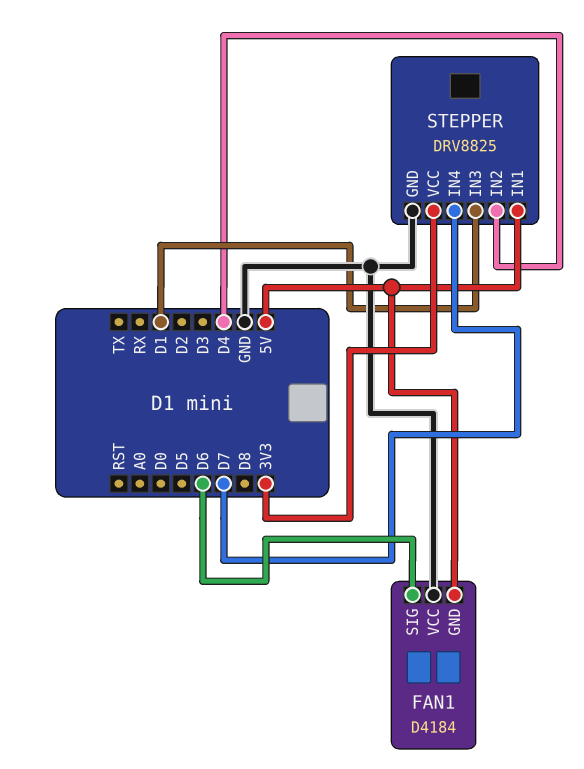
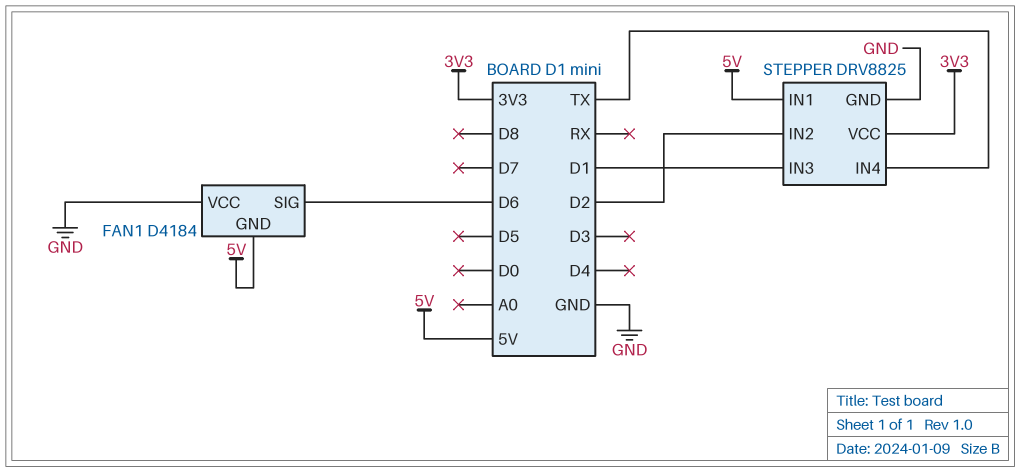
STEPPER pin IN2: D4 -> D2
STEPPER pin IN4: D7 -> TX

